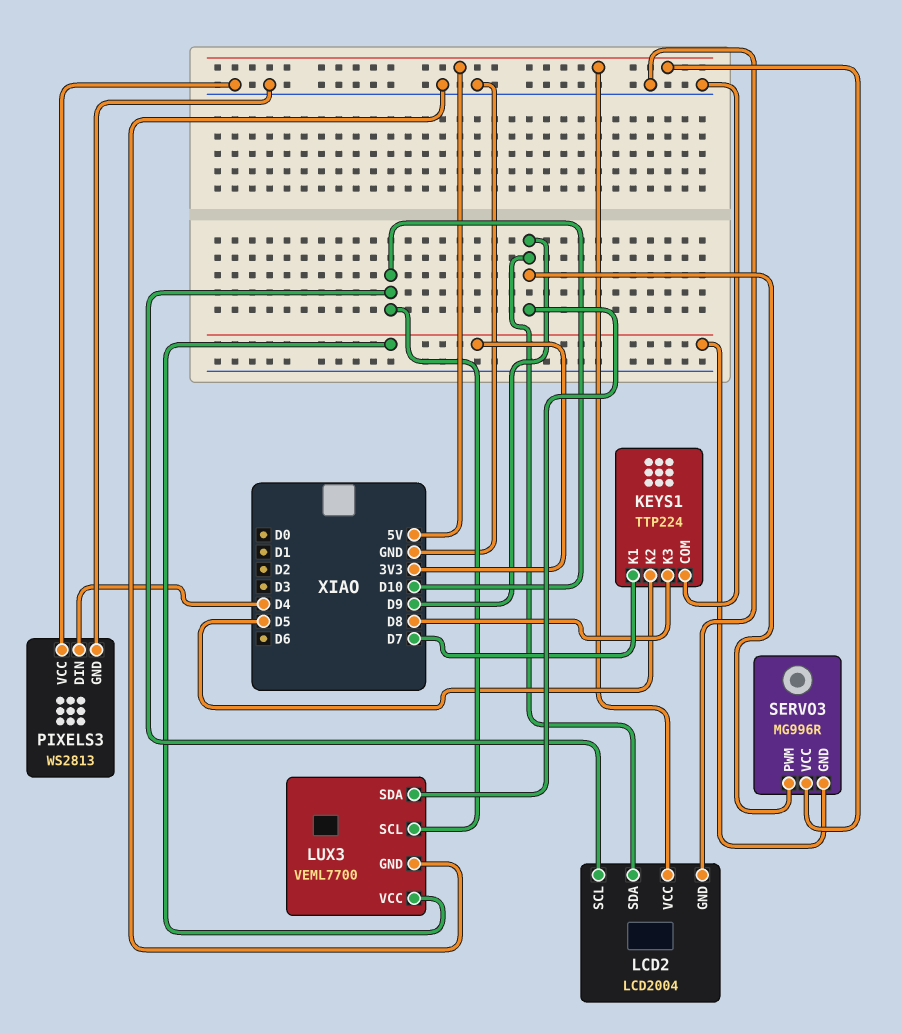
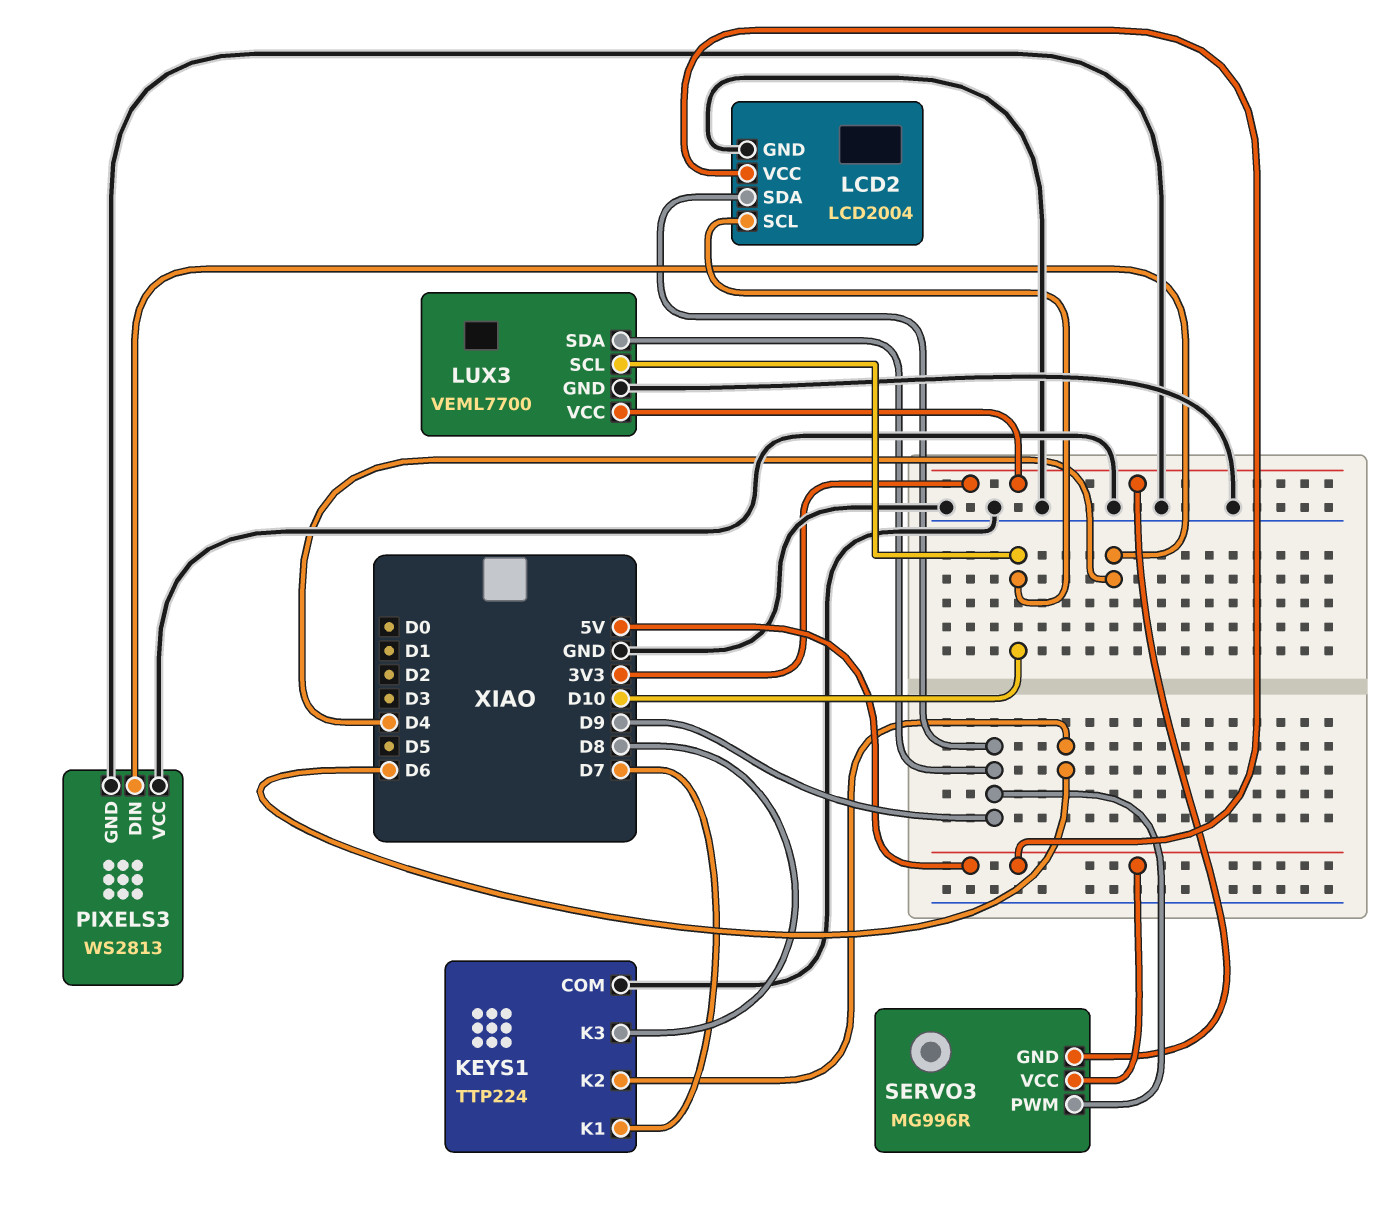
KEYS1 pin K2: D5 -> D6

